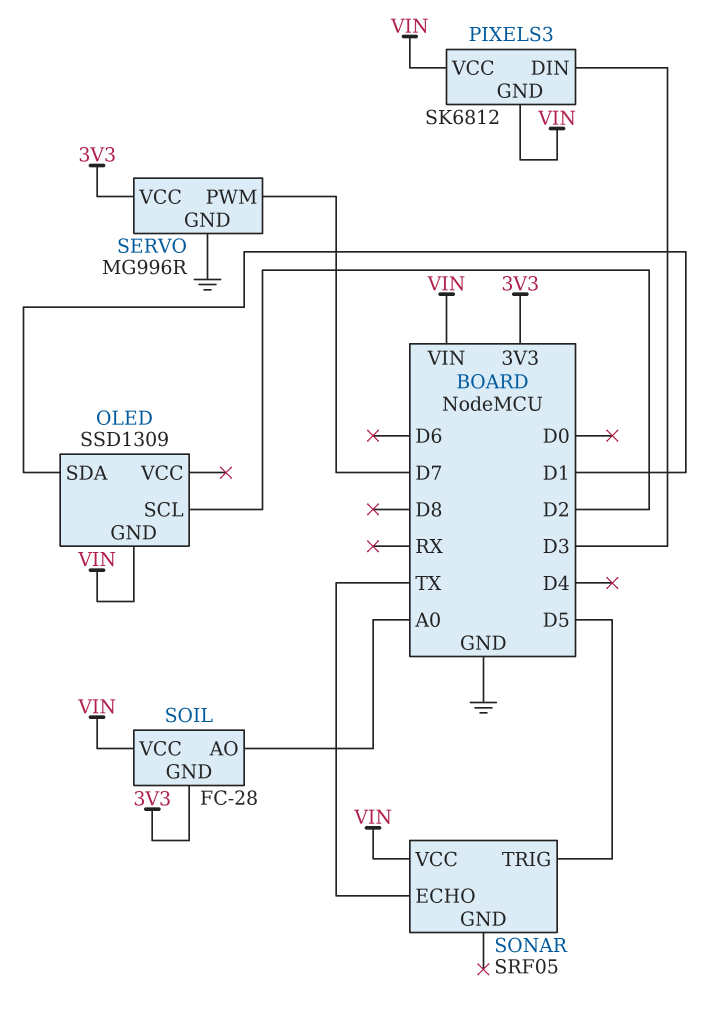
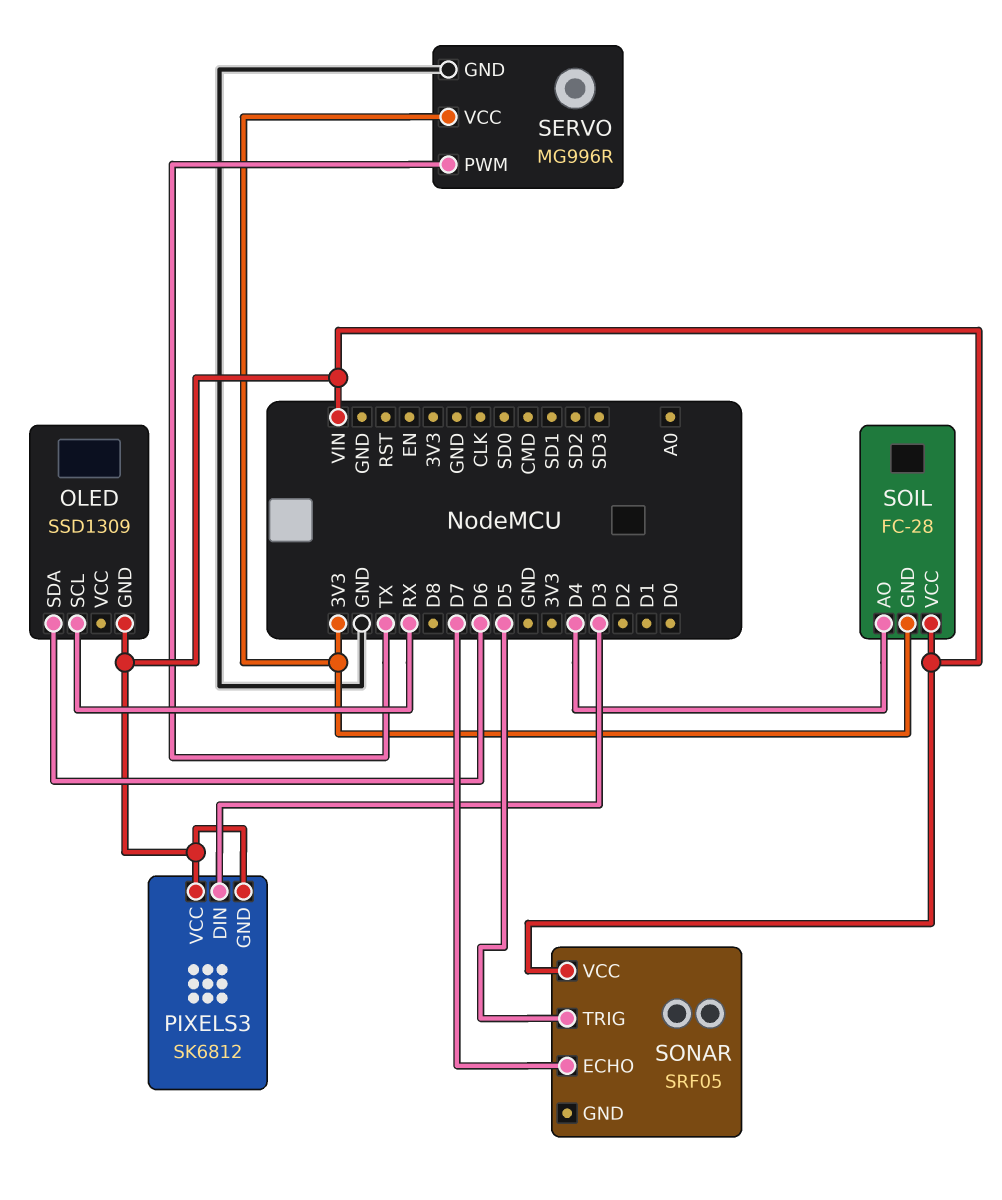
OLED pin SCL: D2 -> RX
OLED pin SDA: D1 -> D6
SERVO pin PWM: D7 -> TX
SOIL pin AO: A0 -> D4
SONAR pin ECHO: TX -> D7

